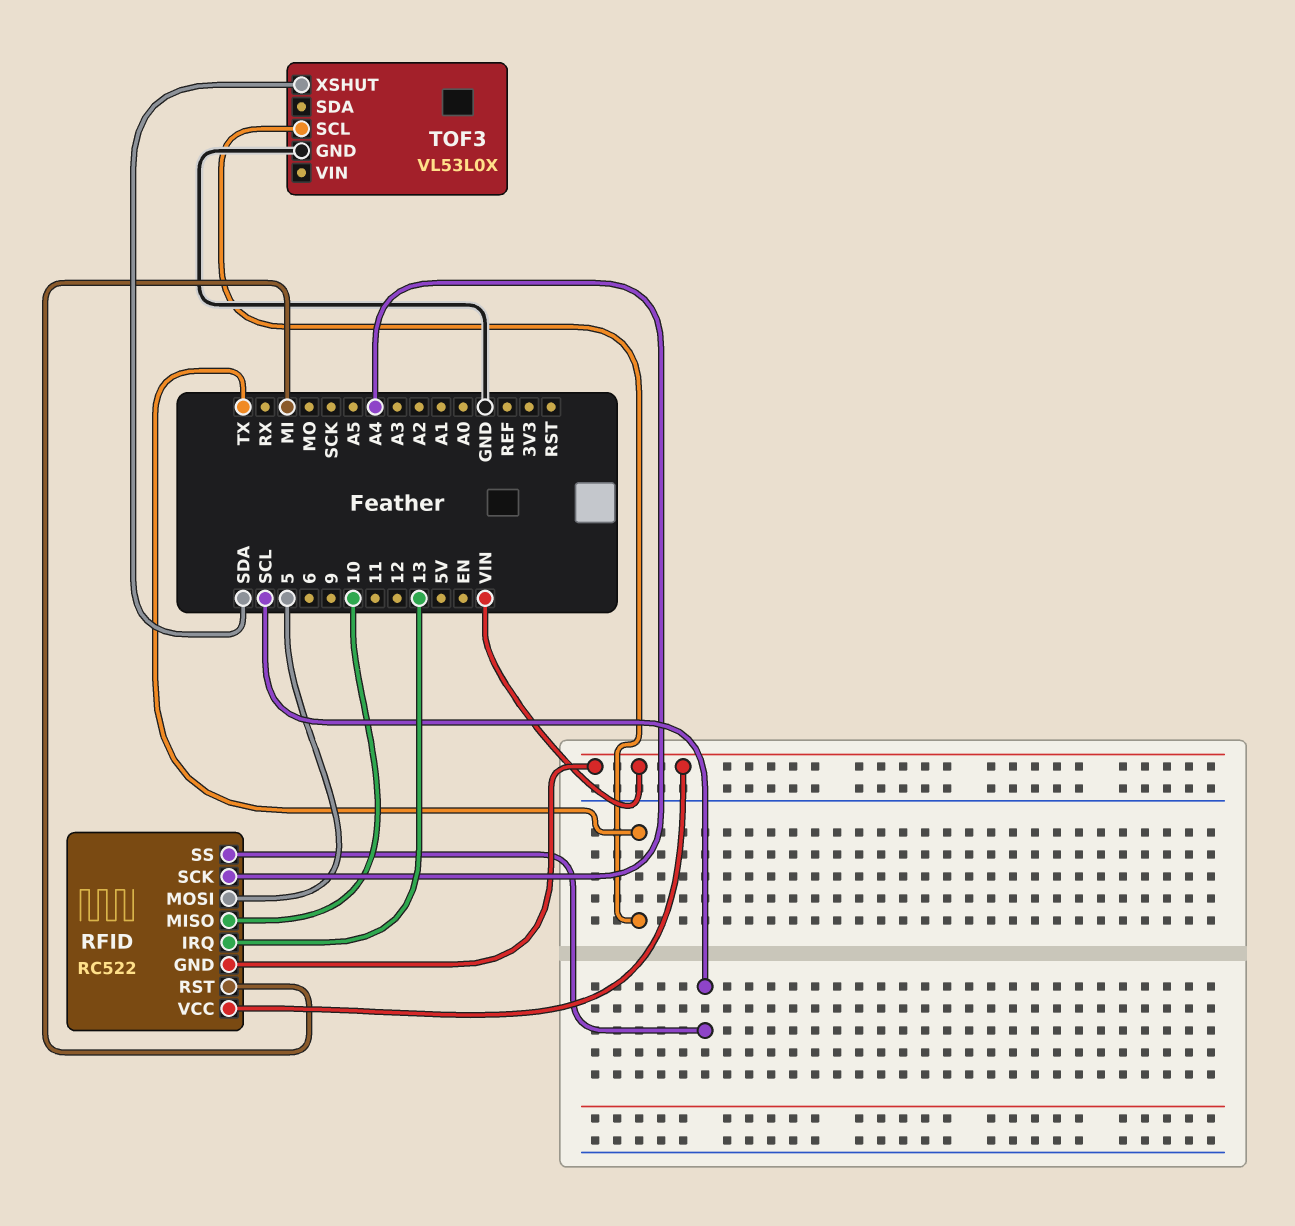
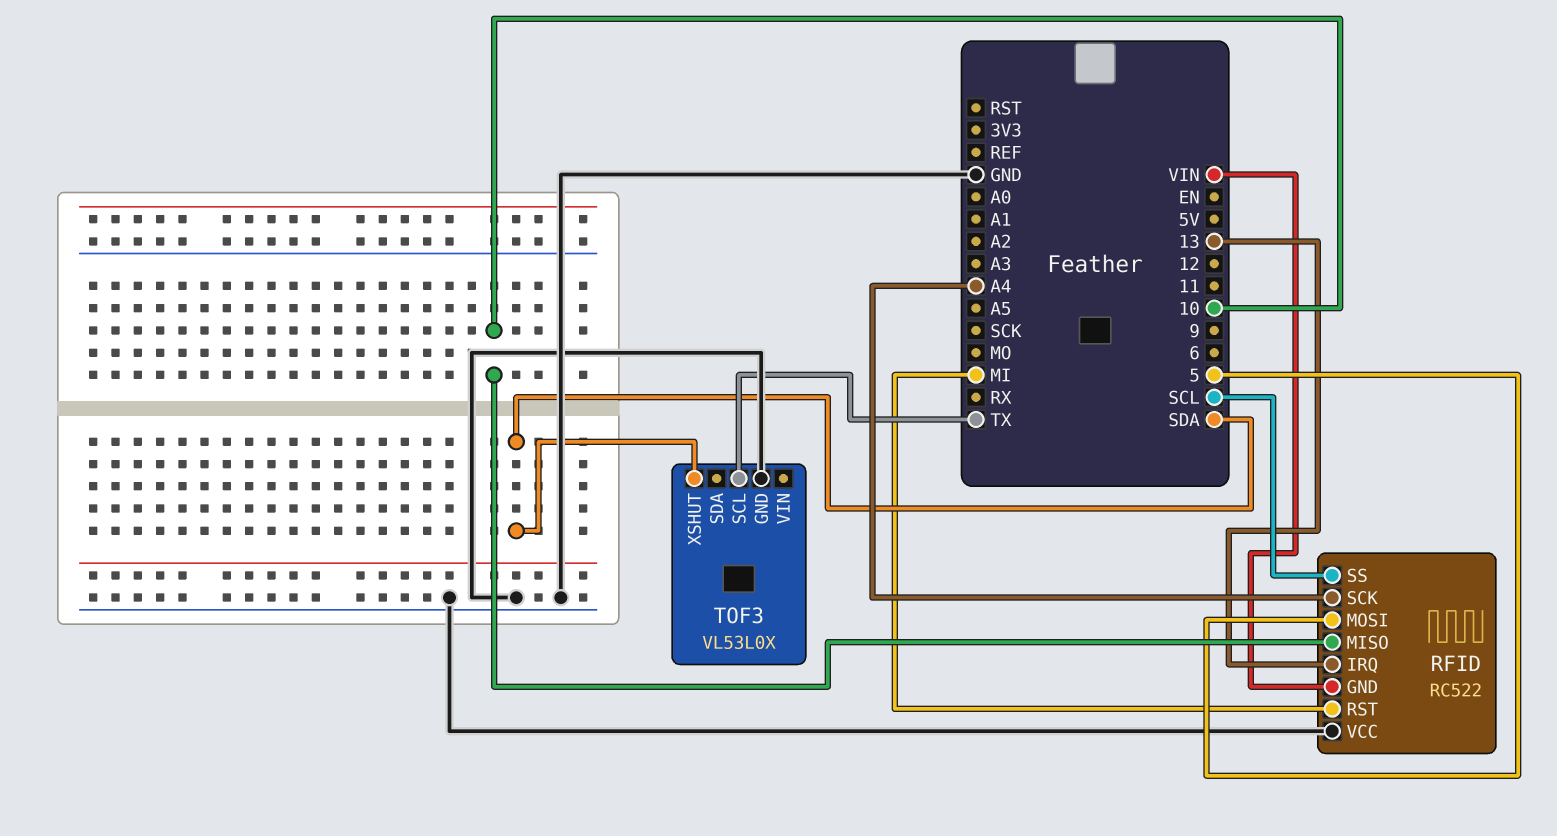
RFID pin VCC: VIN -> GND

